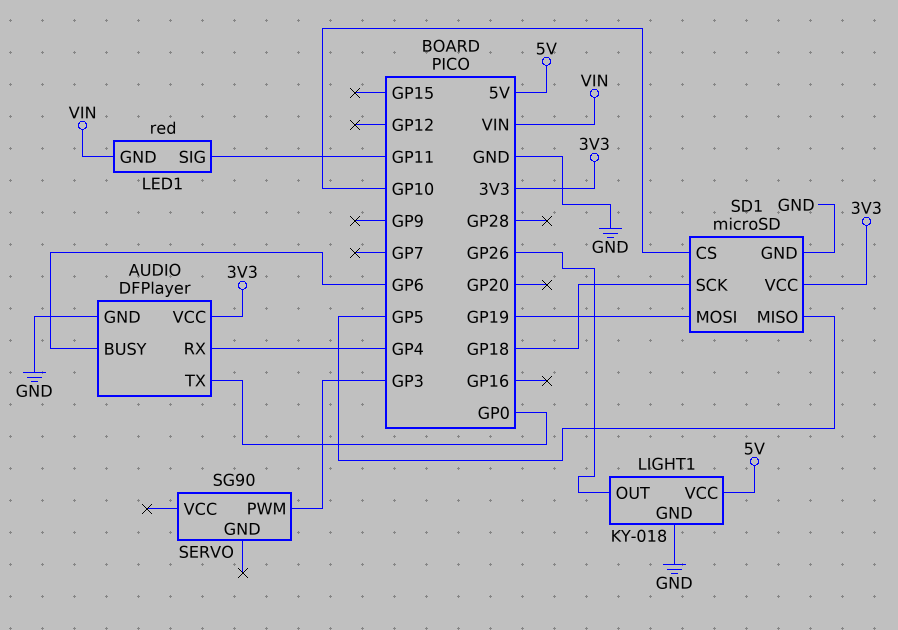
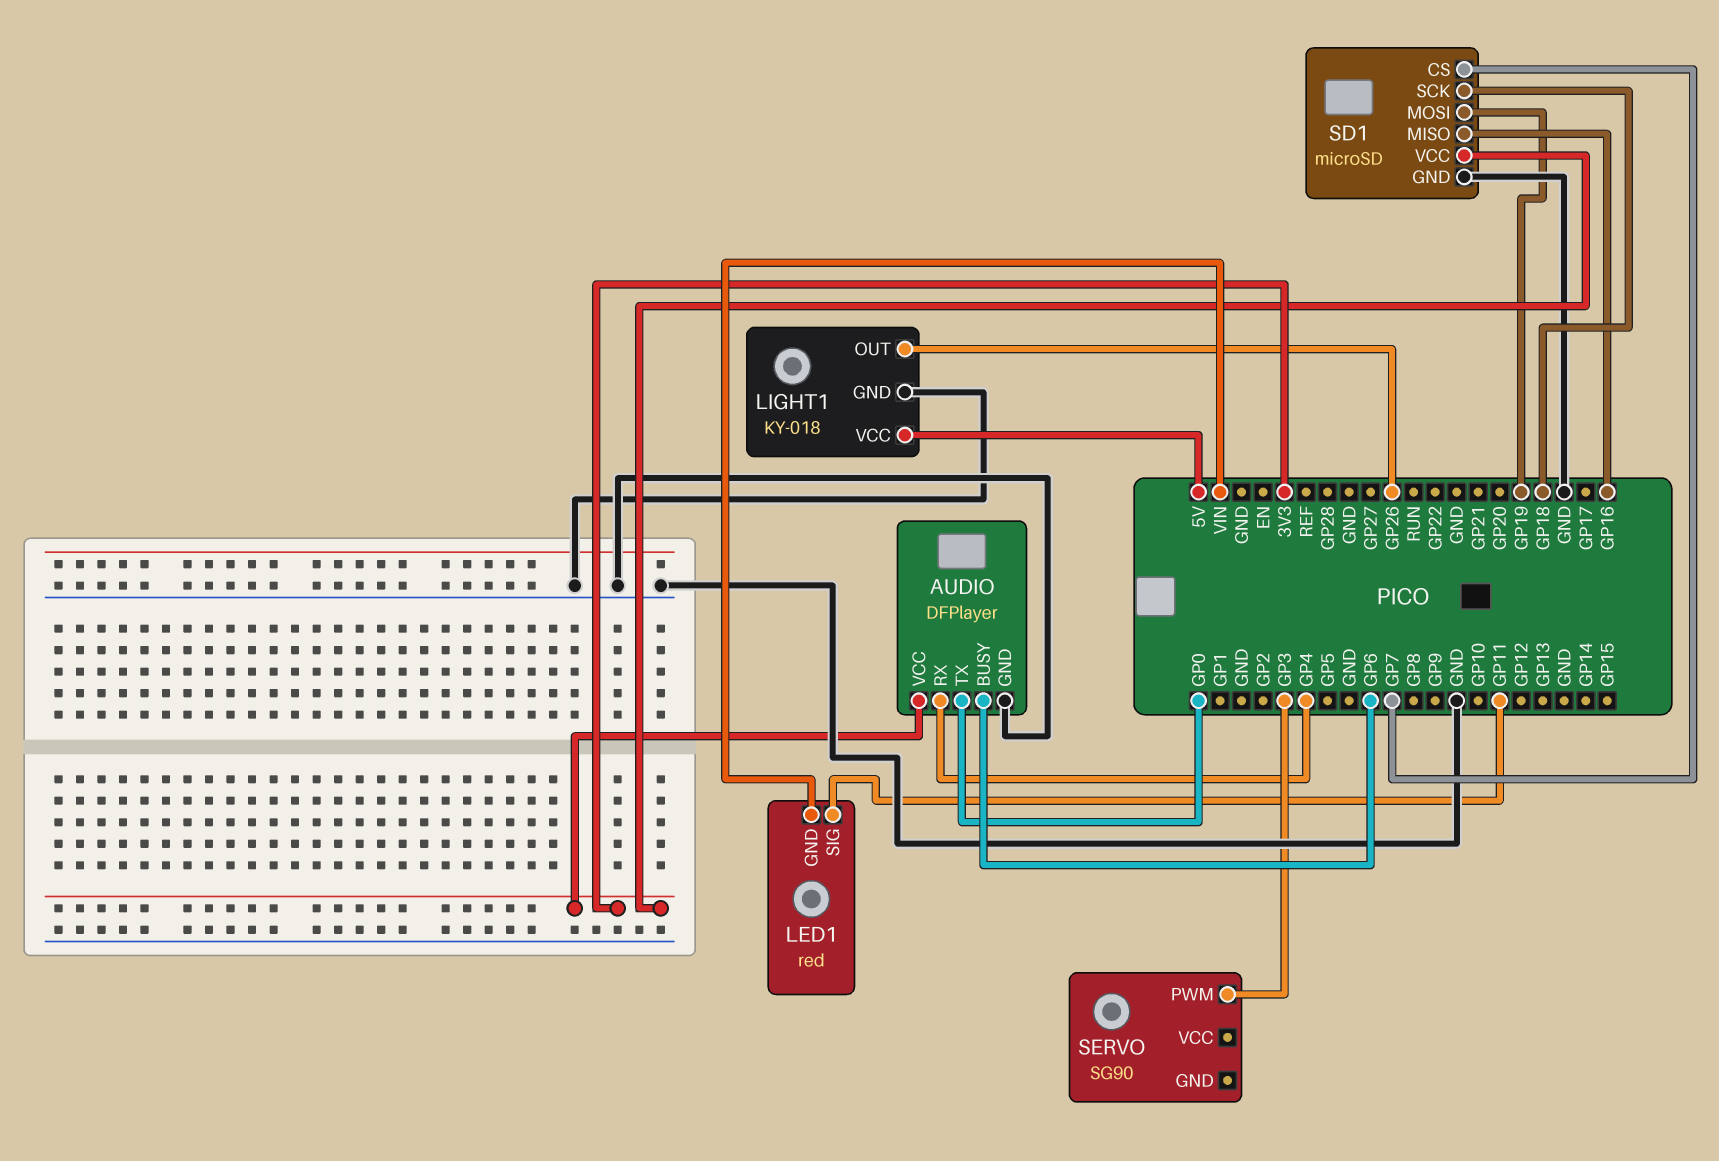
SD1 pin CS: GP10 -> GP7
SD1 pin MISO: GP5 -> GP16

